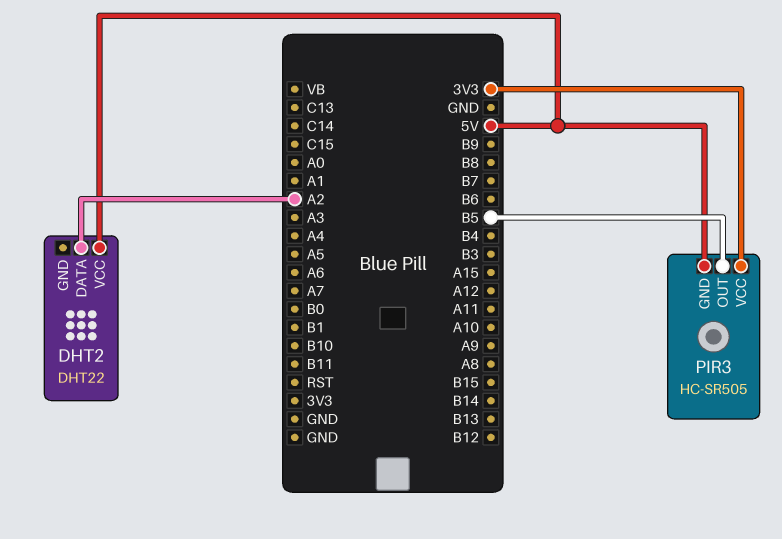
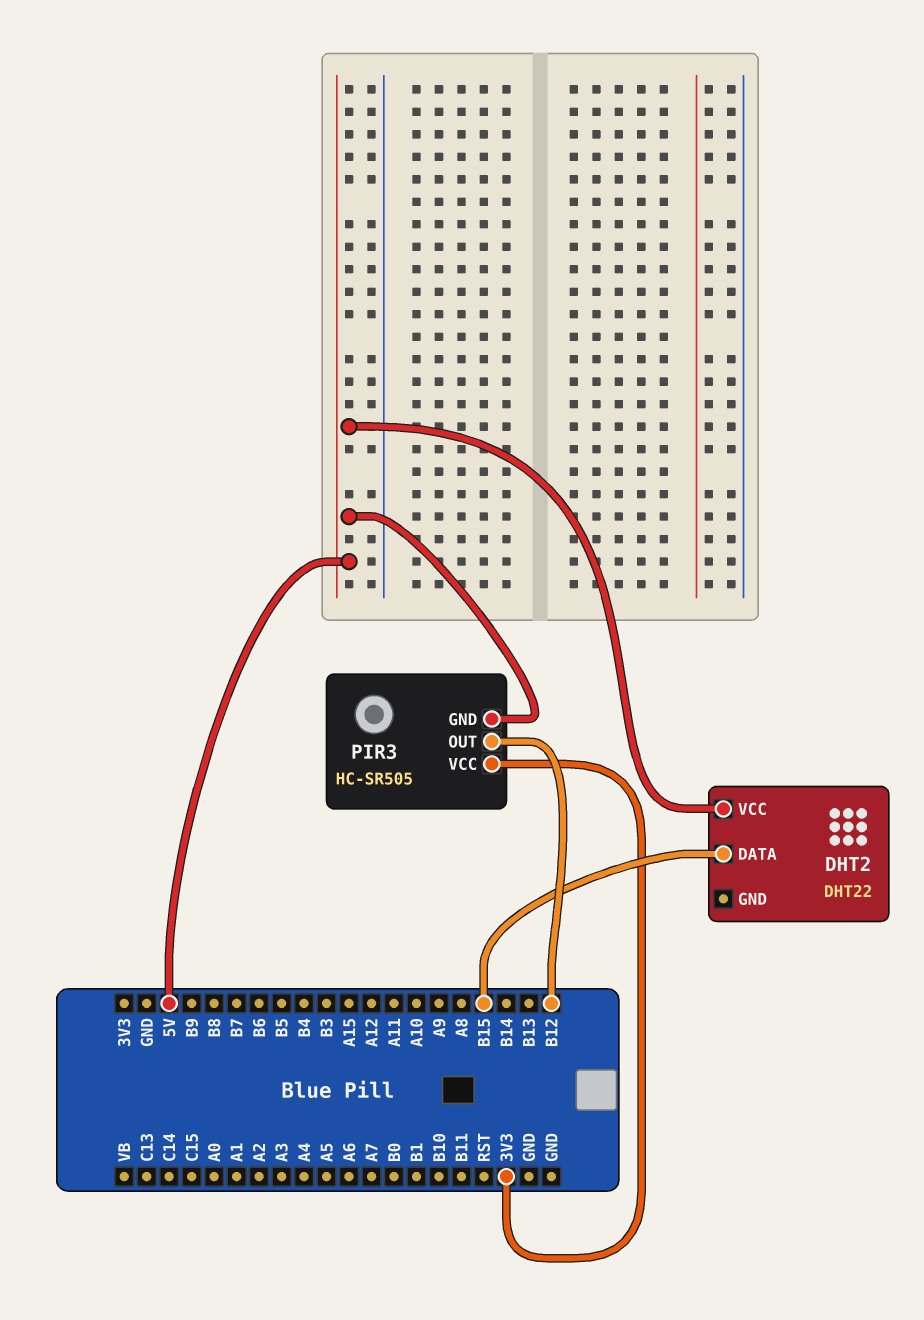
DHT2 pin DATA: A2 -> B15
PIR3 pin OUT: B5 -> B12

